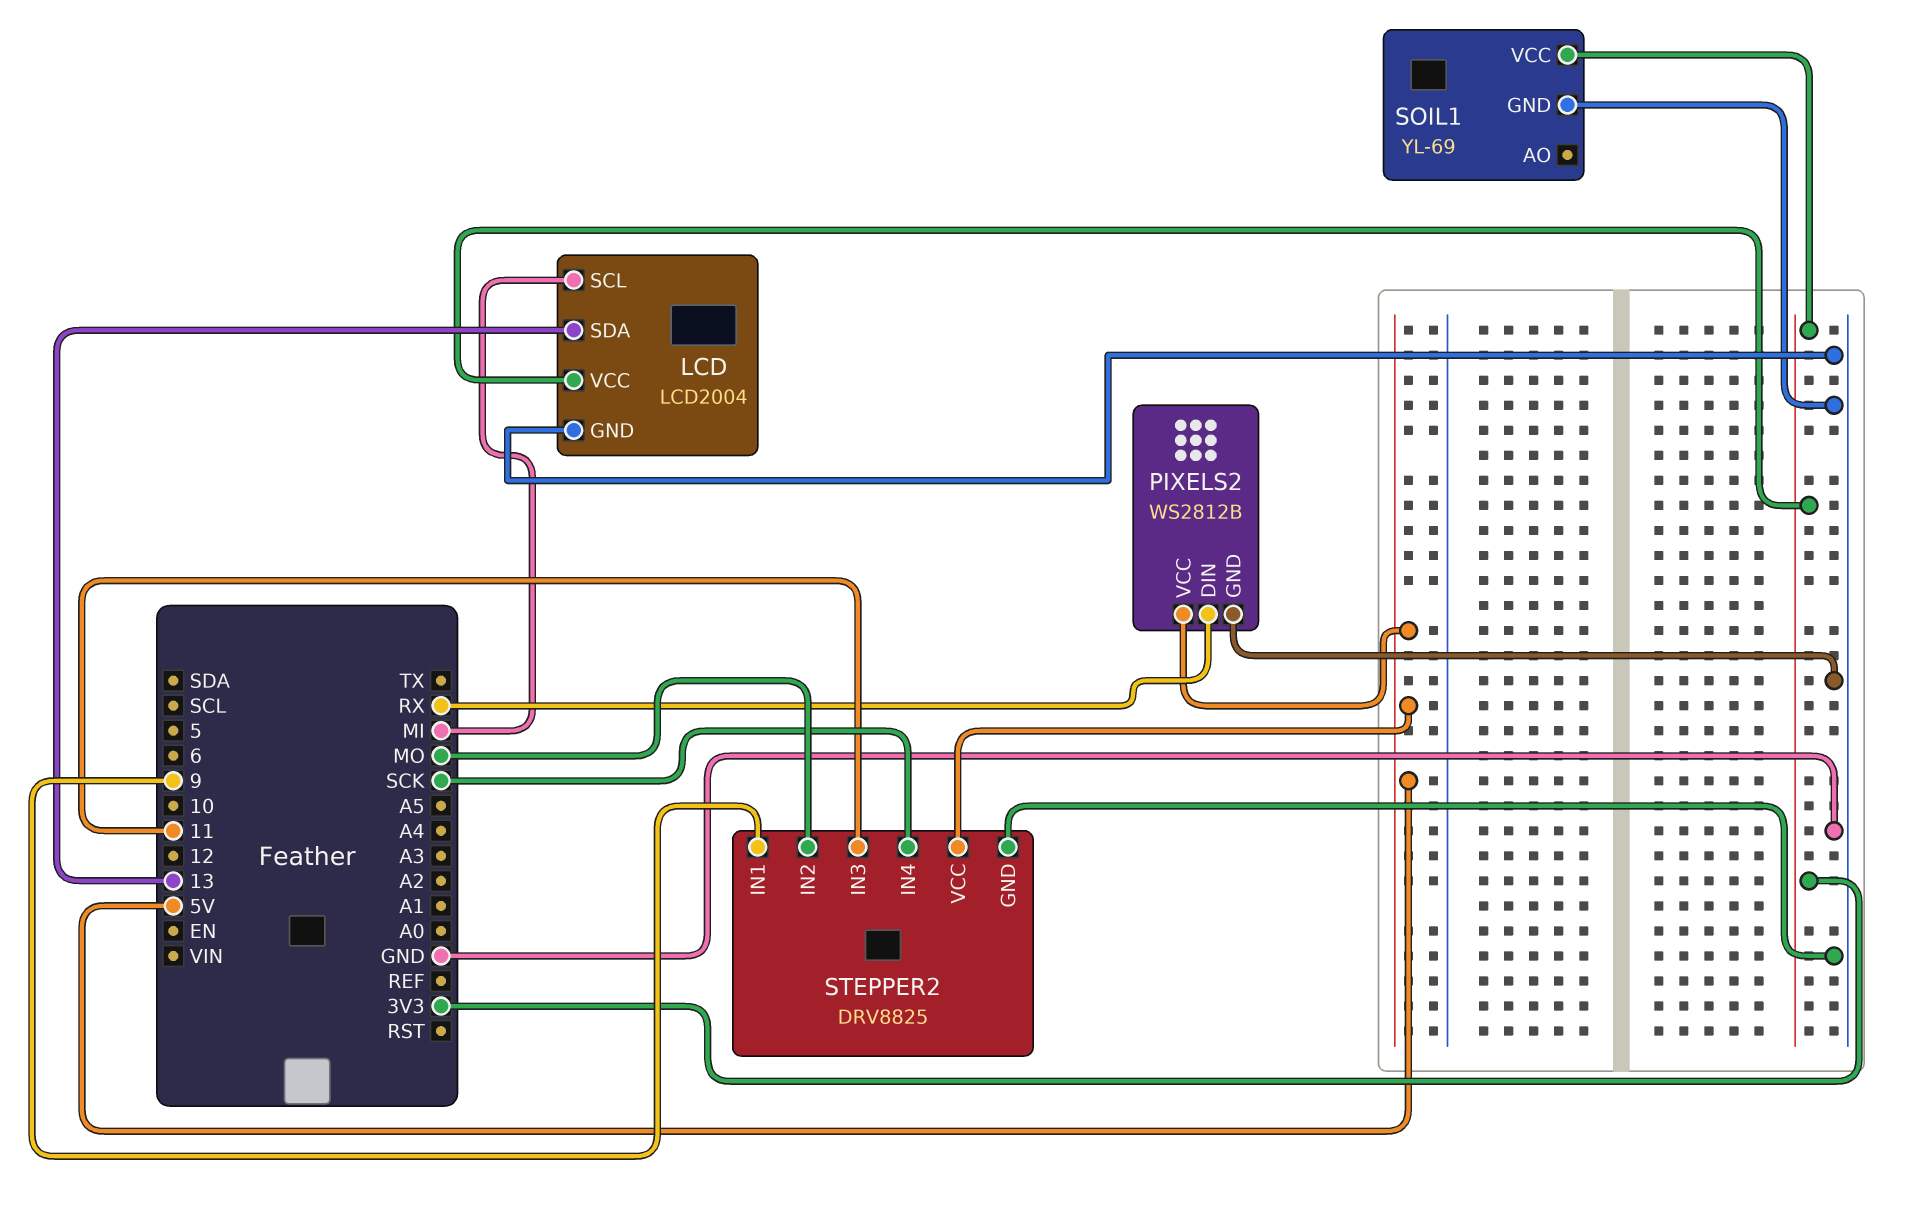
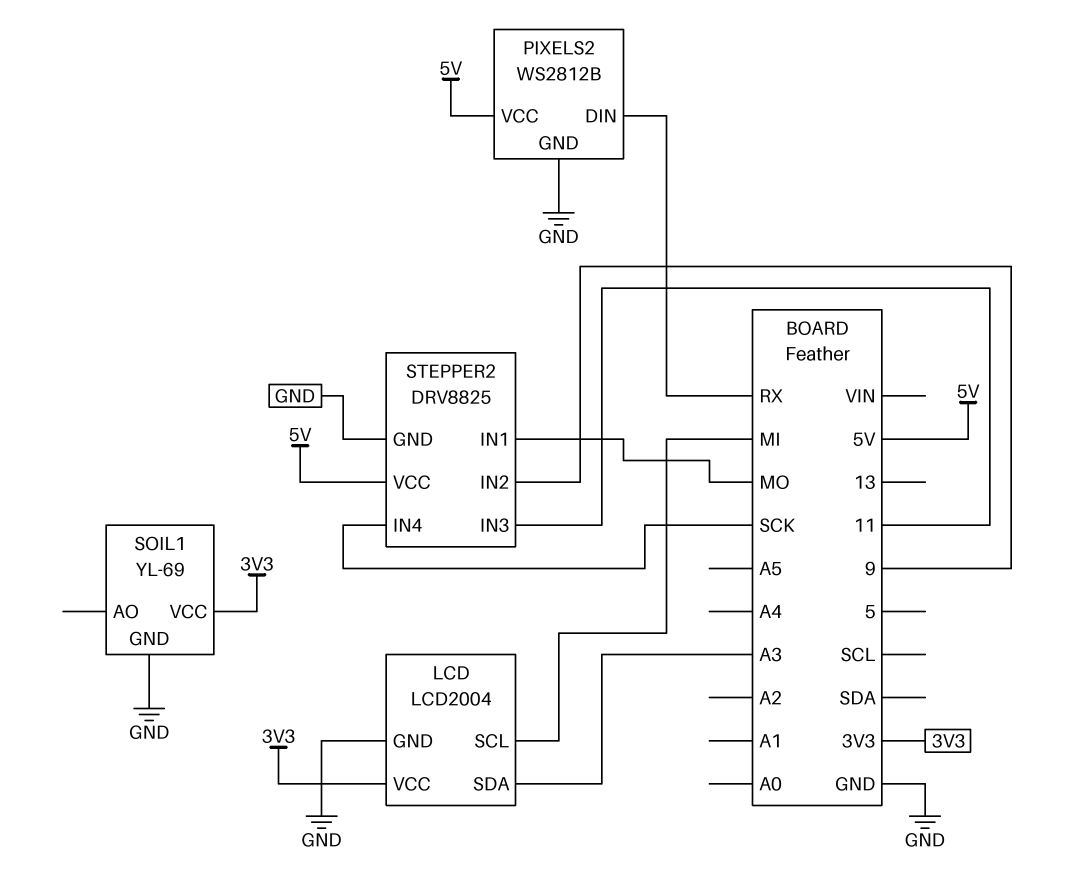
LCD pin SDA: 13 -> A3
STEPPER2 pin IN1: 9 -> MO
STEPPER2 pin IN2: MO -> 9

